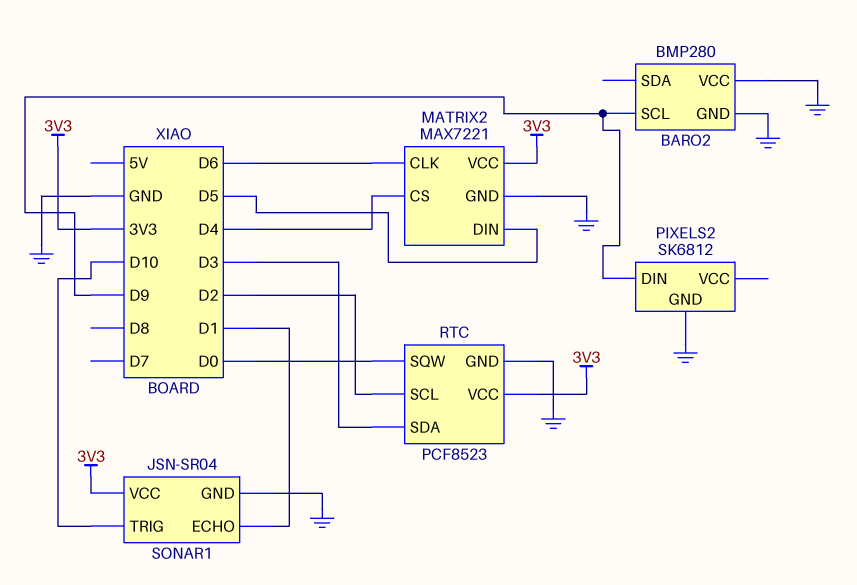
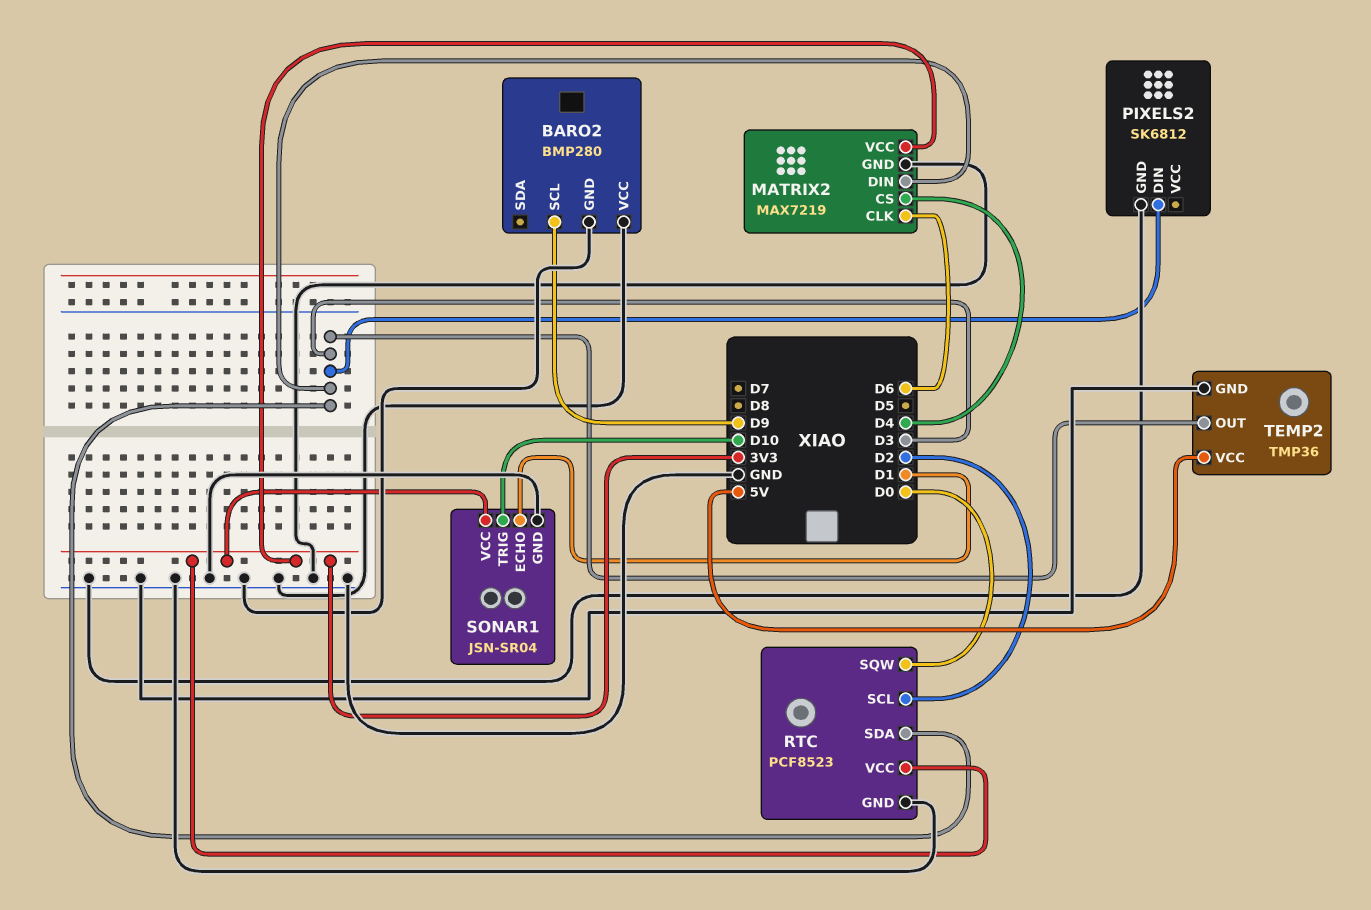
MATRIX2: MAX7221 -> MAX7219
MATRIX2 pin DIN: D5 -> D3
PIXELS2 pin DIN: D9 -> D3
TEMP2: none -> TMP36
TEMP2 pin GND: none -> GND
TEMP2 pin OUT: none -> D3
TEMP2 pin VCC: none -> 5V

